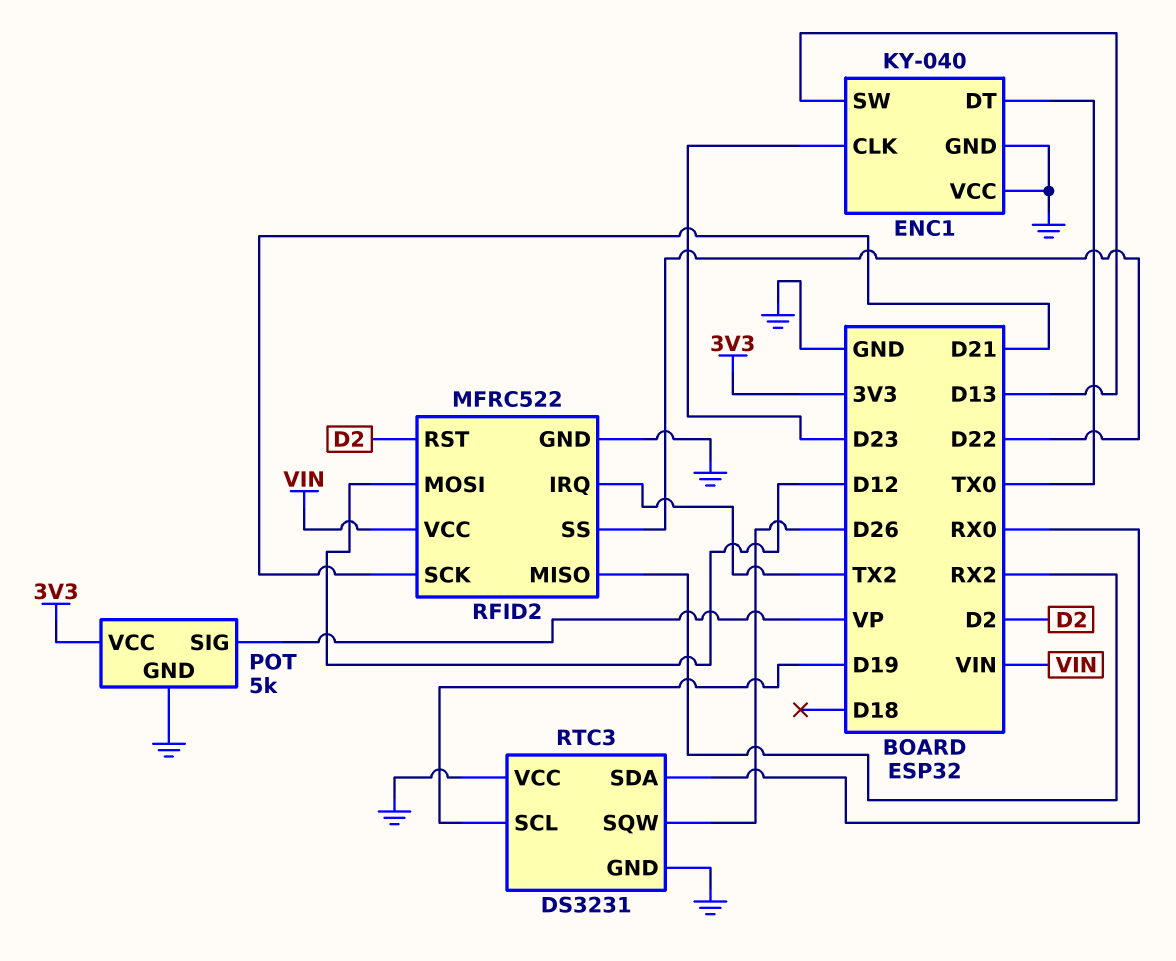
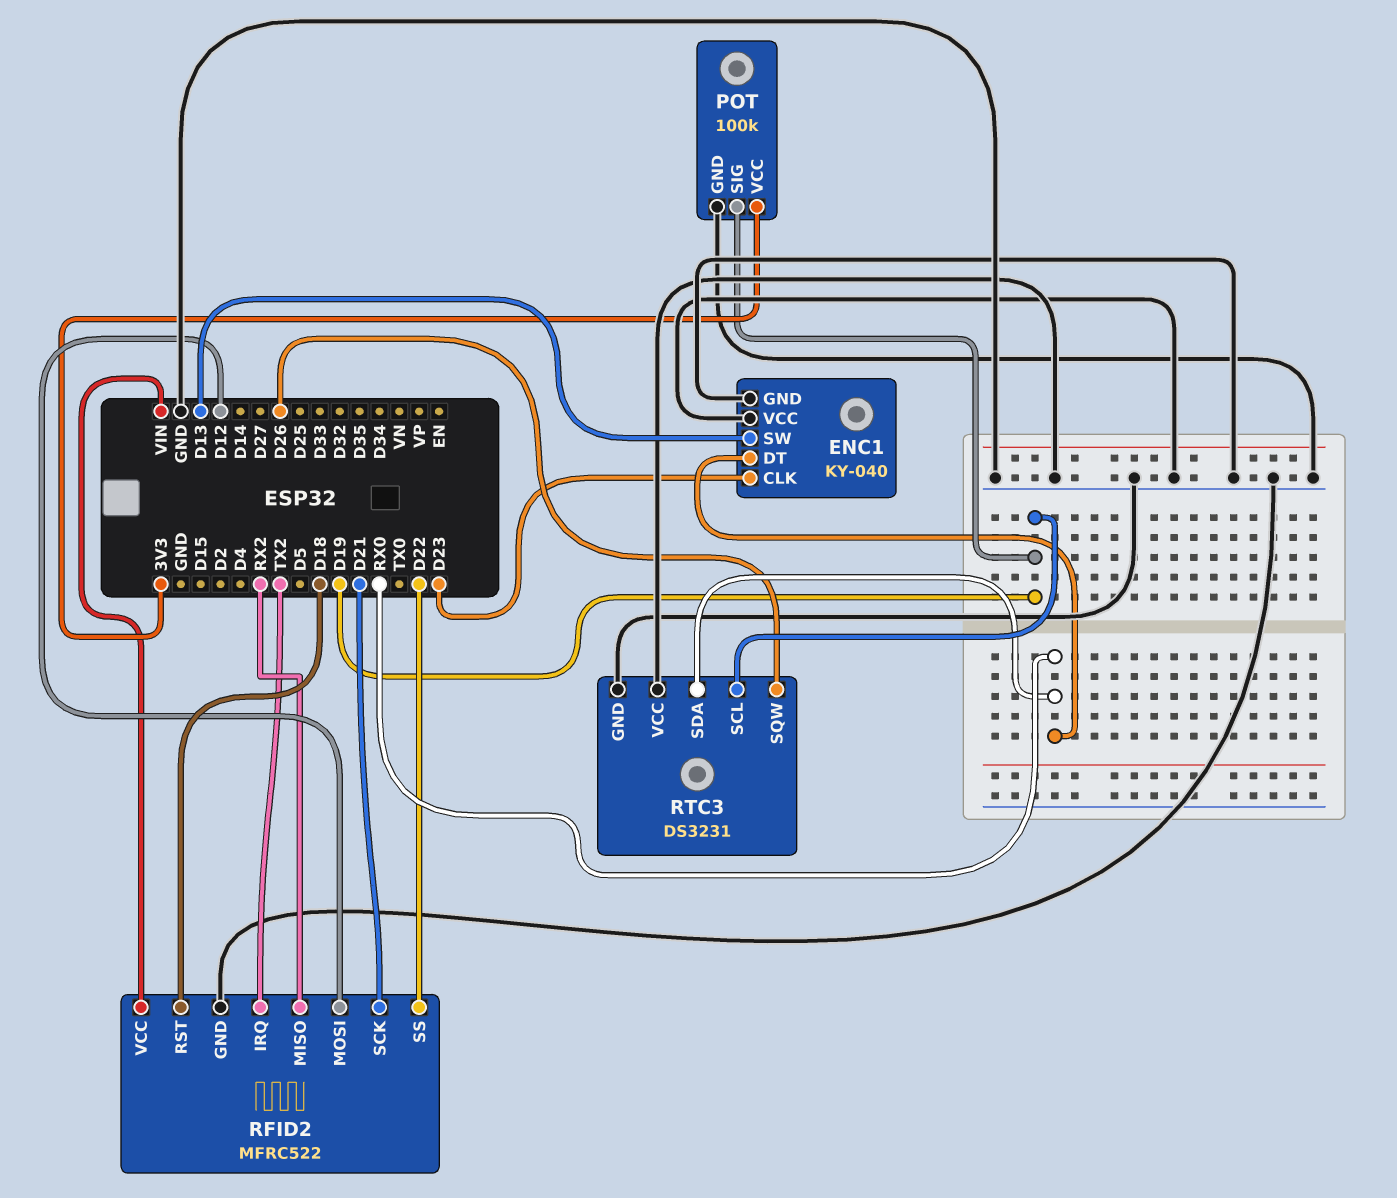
ENC1 pin DT: TX0 -> RX0
POT: 5k -> 100k
POT pin SIG: VP -> D19
RFID2 pin RST: D2 -> D18

